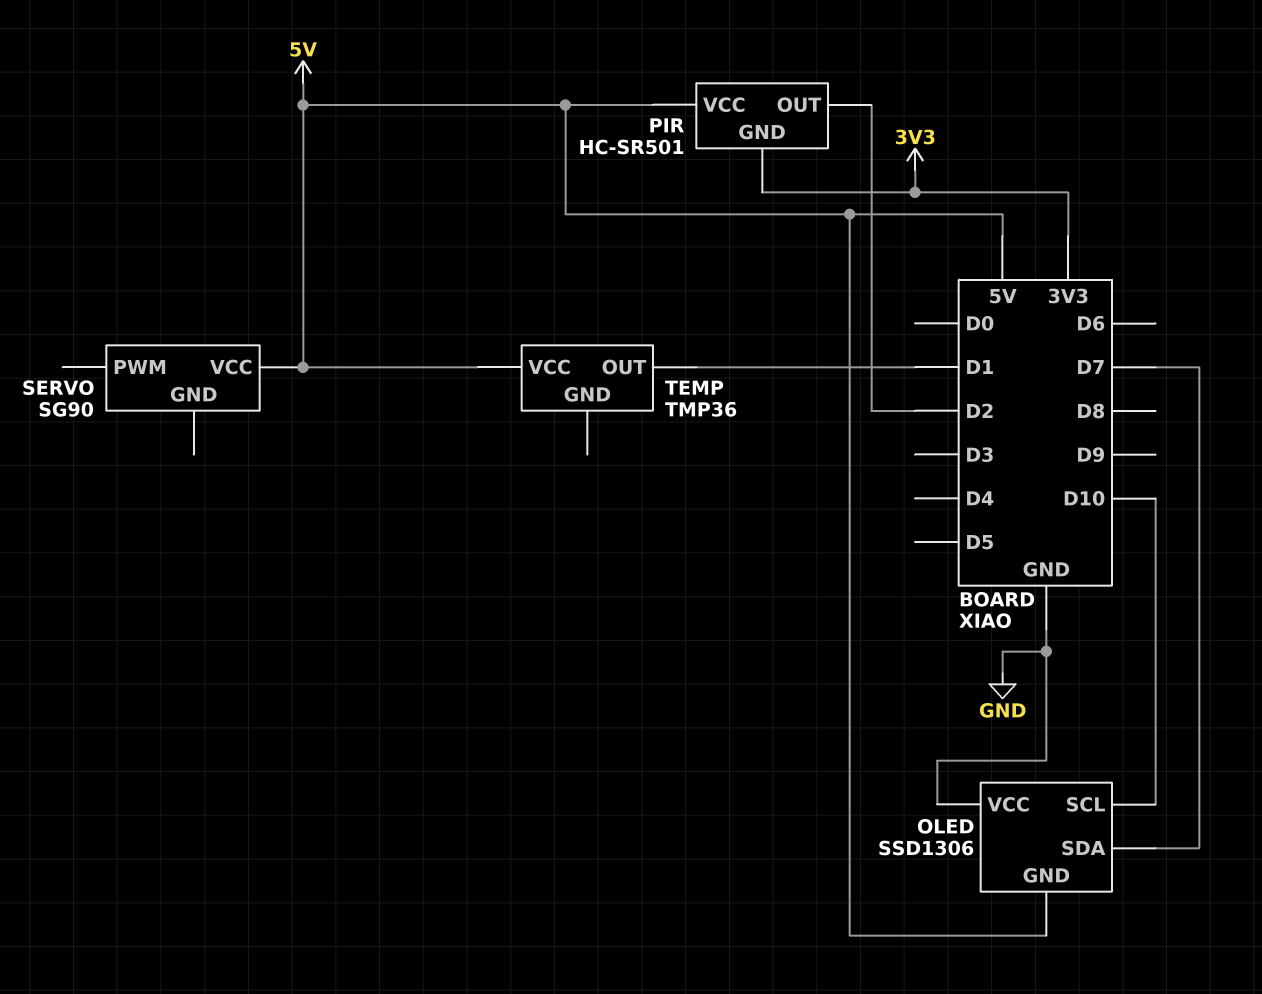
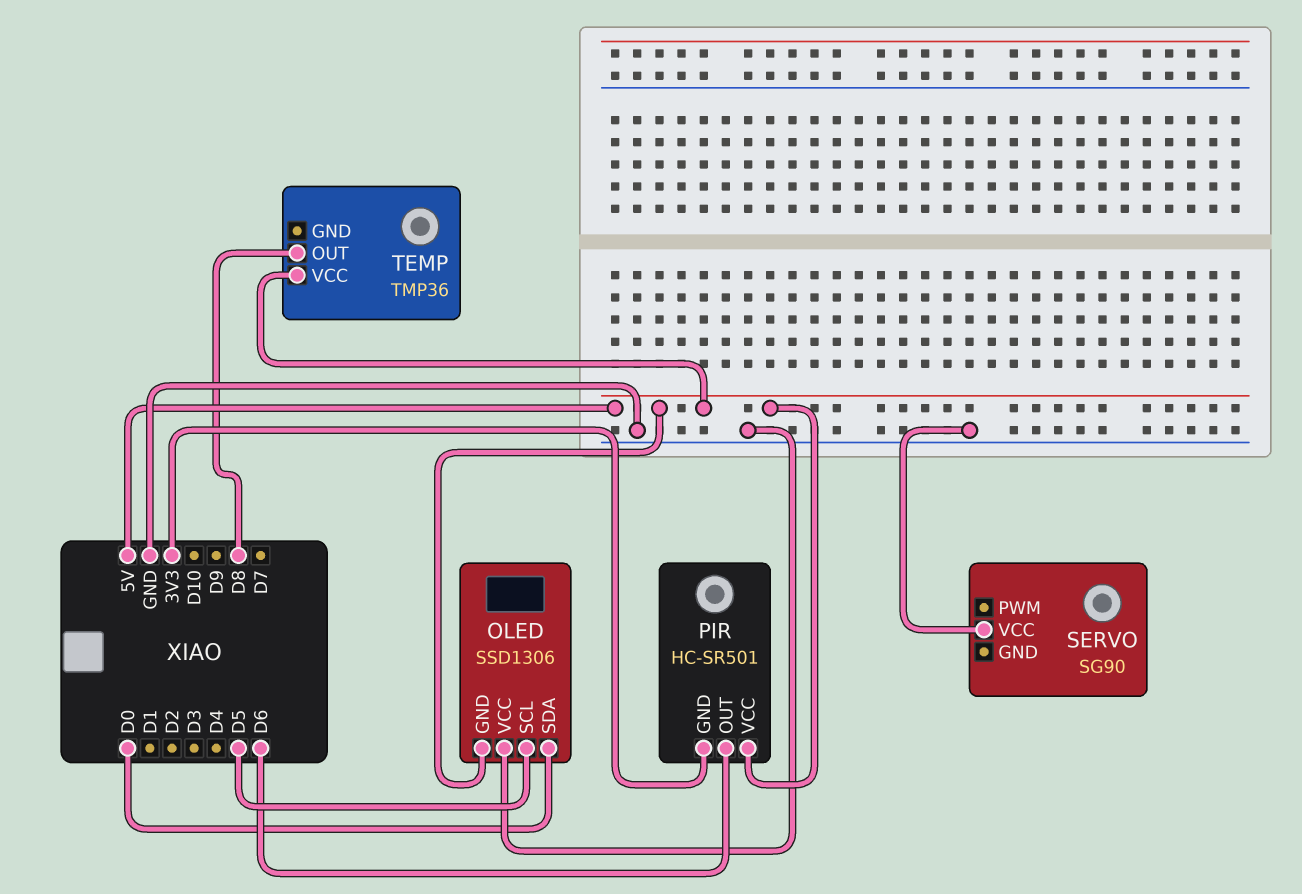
OLED pin SCL: D10 -> D5
OLED pin SDA: D7 -> D0
PIR pin OUT: D2 -> D6
SERVO pin VCC: 5V -> GND
TEMP pin OUT: D1 -> D8

